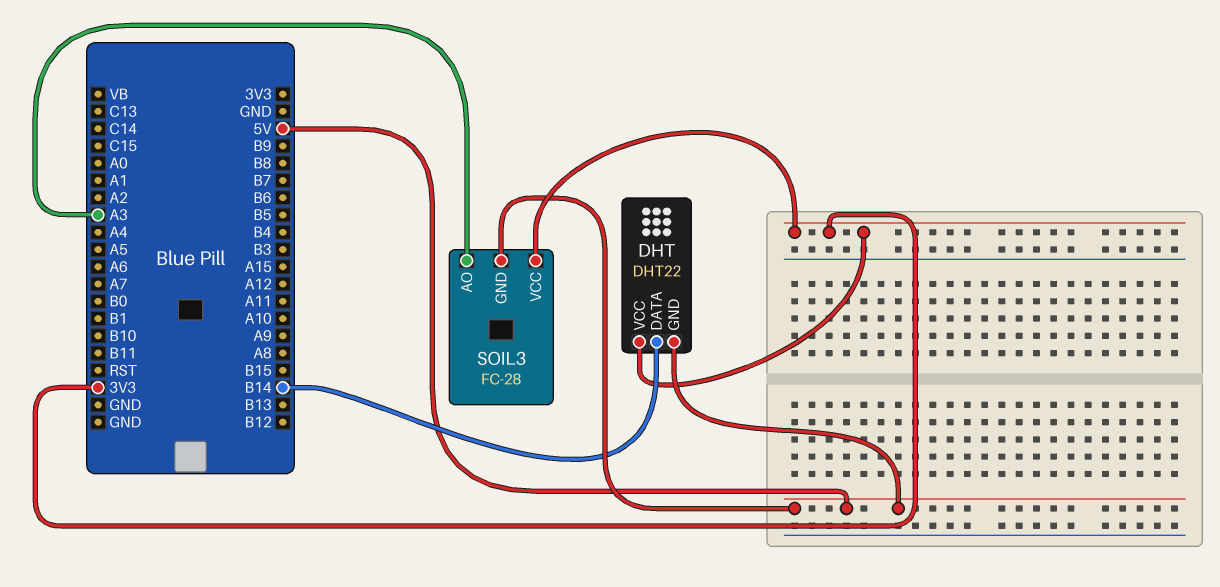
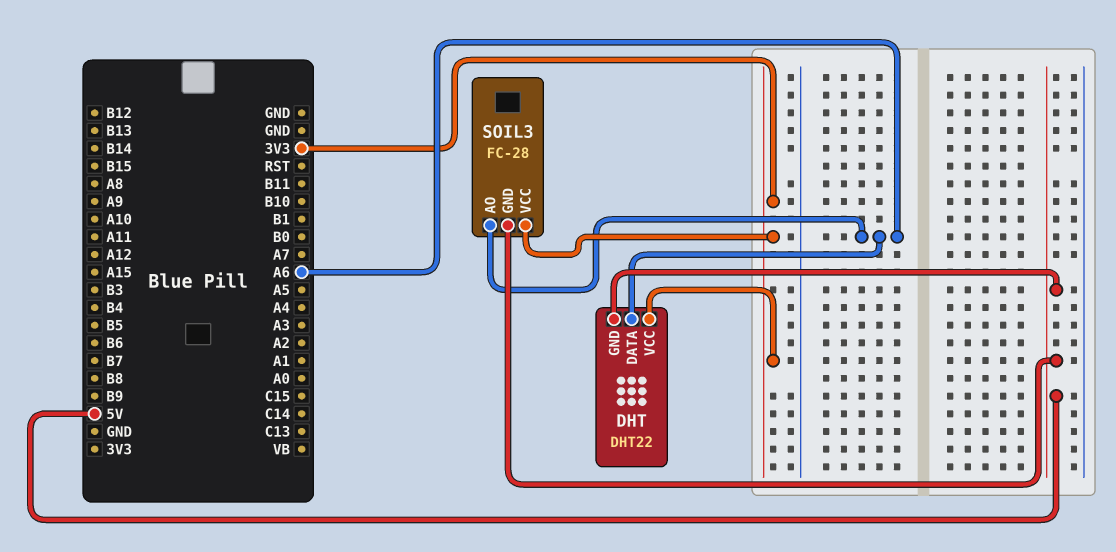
DHT pin DATA: B14 -> A6
SOIL3 pin AO: A3 -> A6

